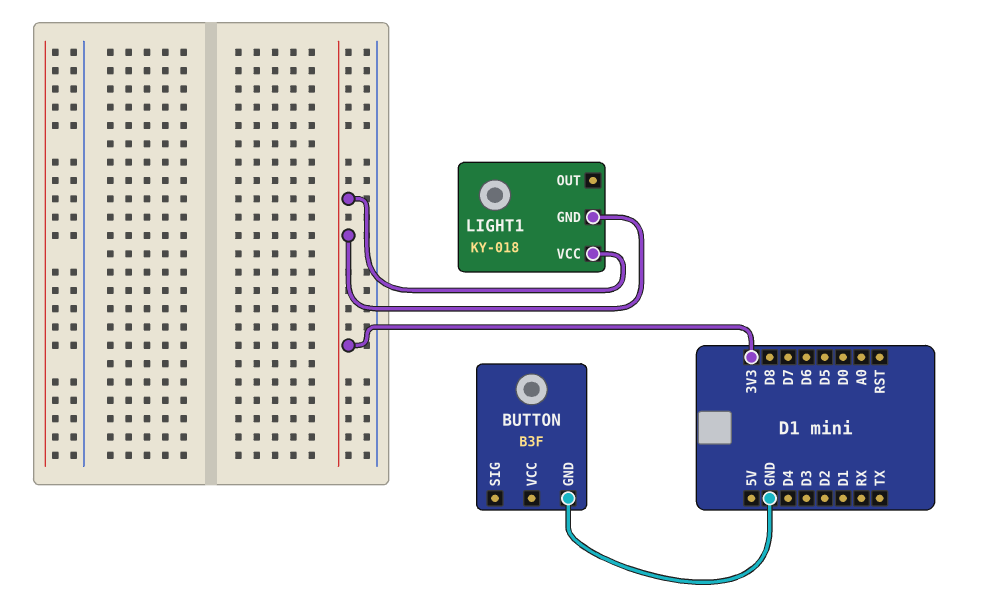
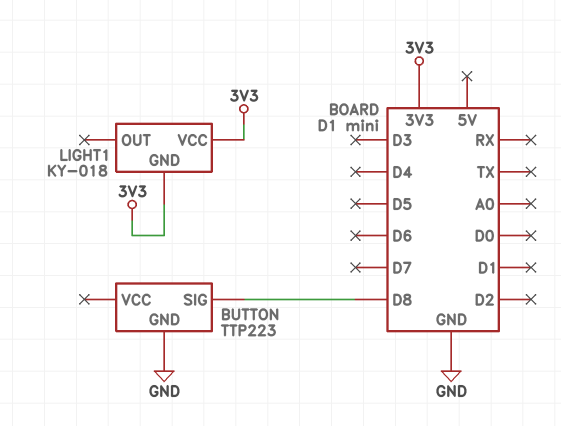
BUTTON: B3F -> TTP223
BUTTON pin SIG: none -> D8

